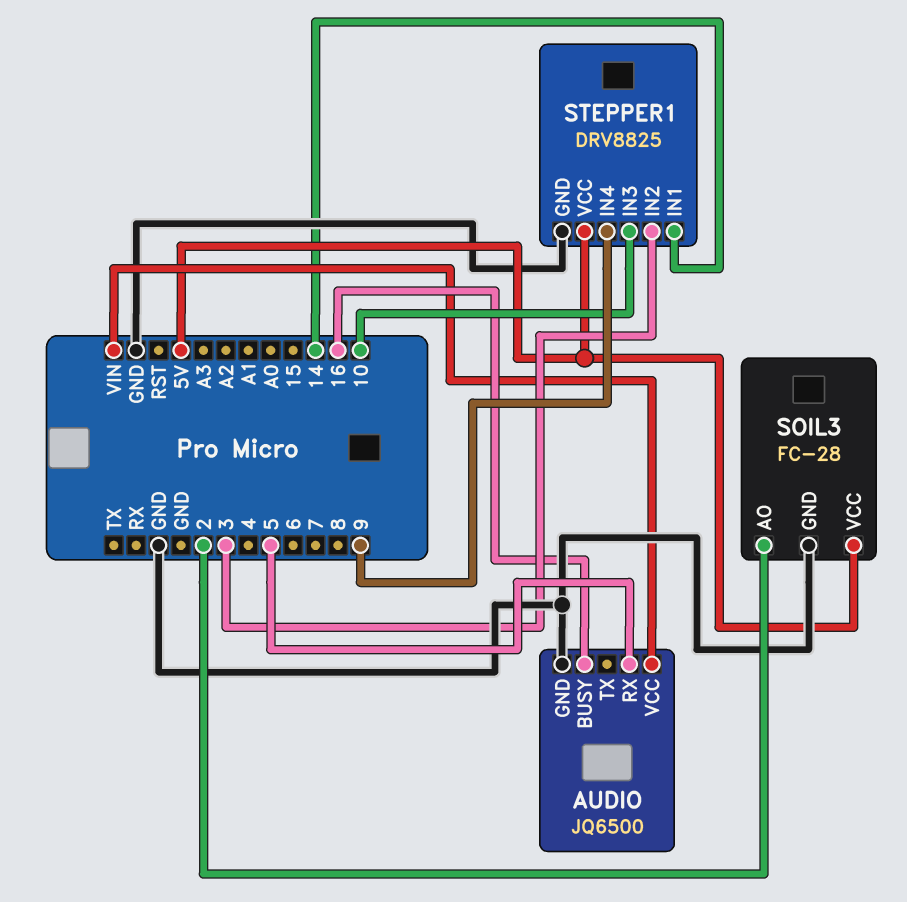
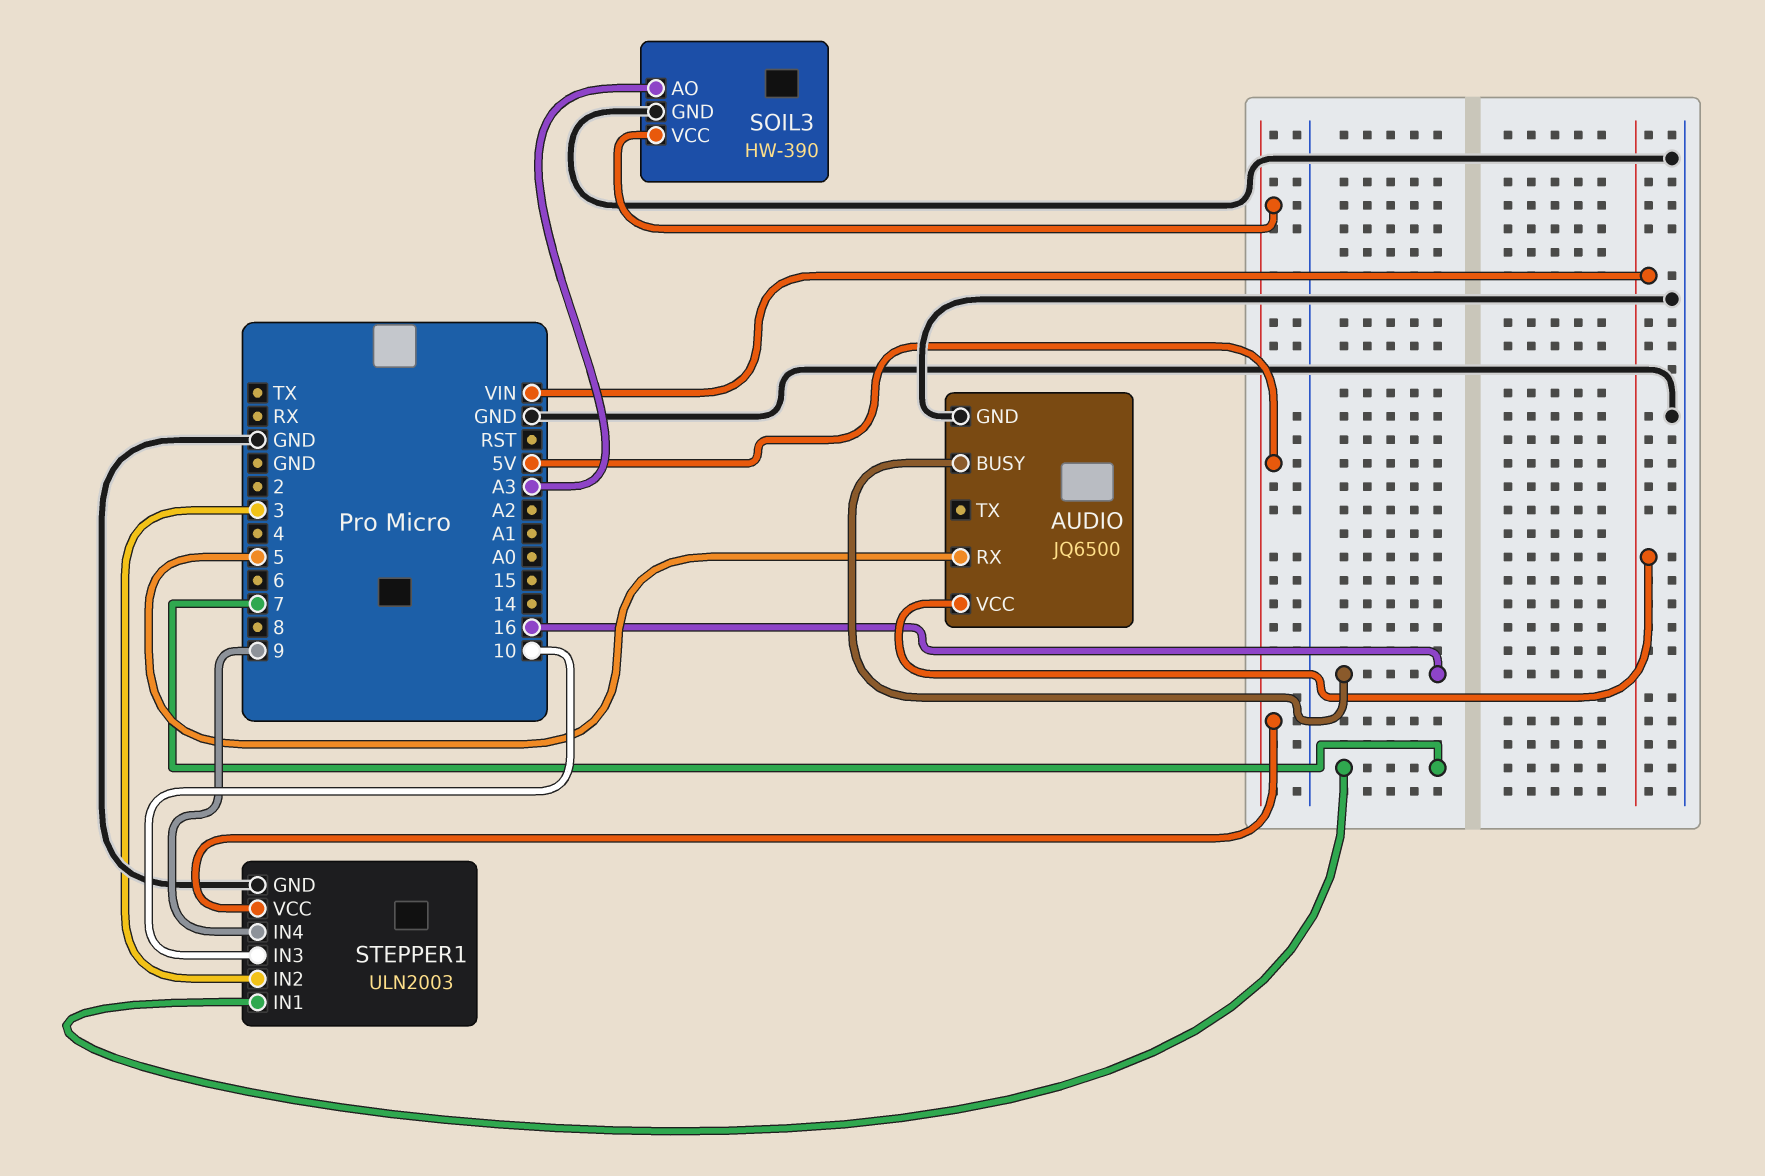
SOIL3: FC-28 -> HW-390
SOIL3 pin AO: 2 -> A3
STEPPER1: DRV8825 -> ULN2003
STEPPER1 pin IN1: 14 -> 7

